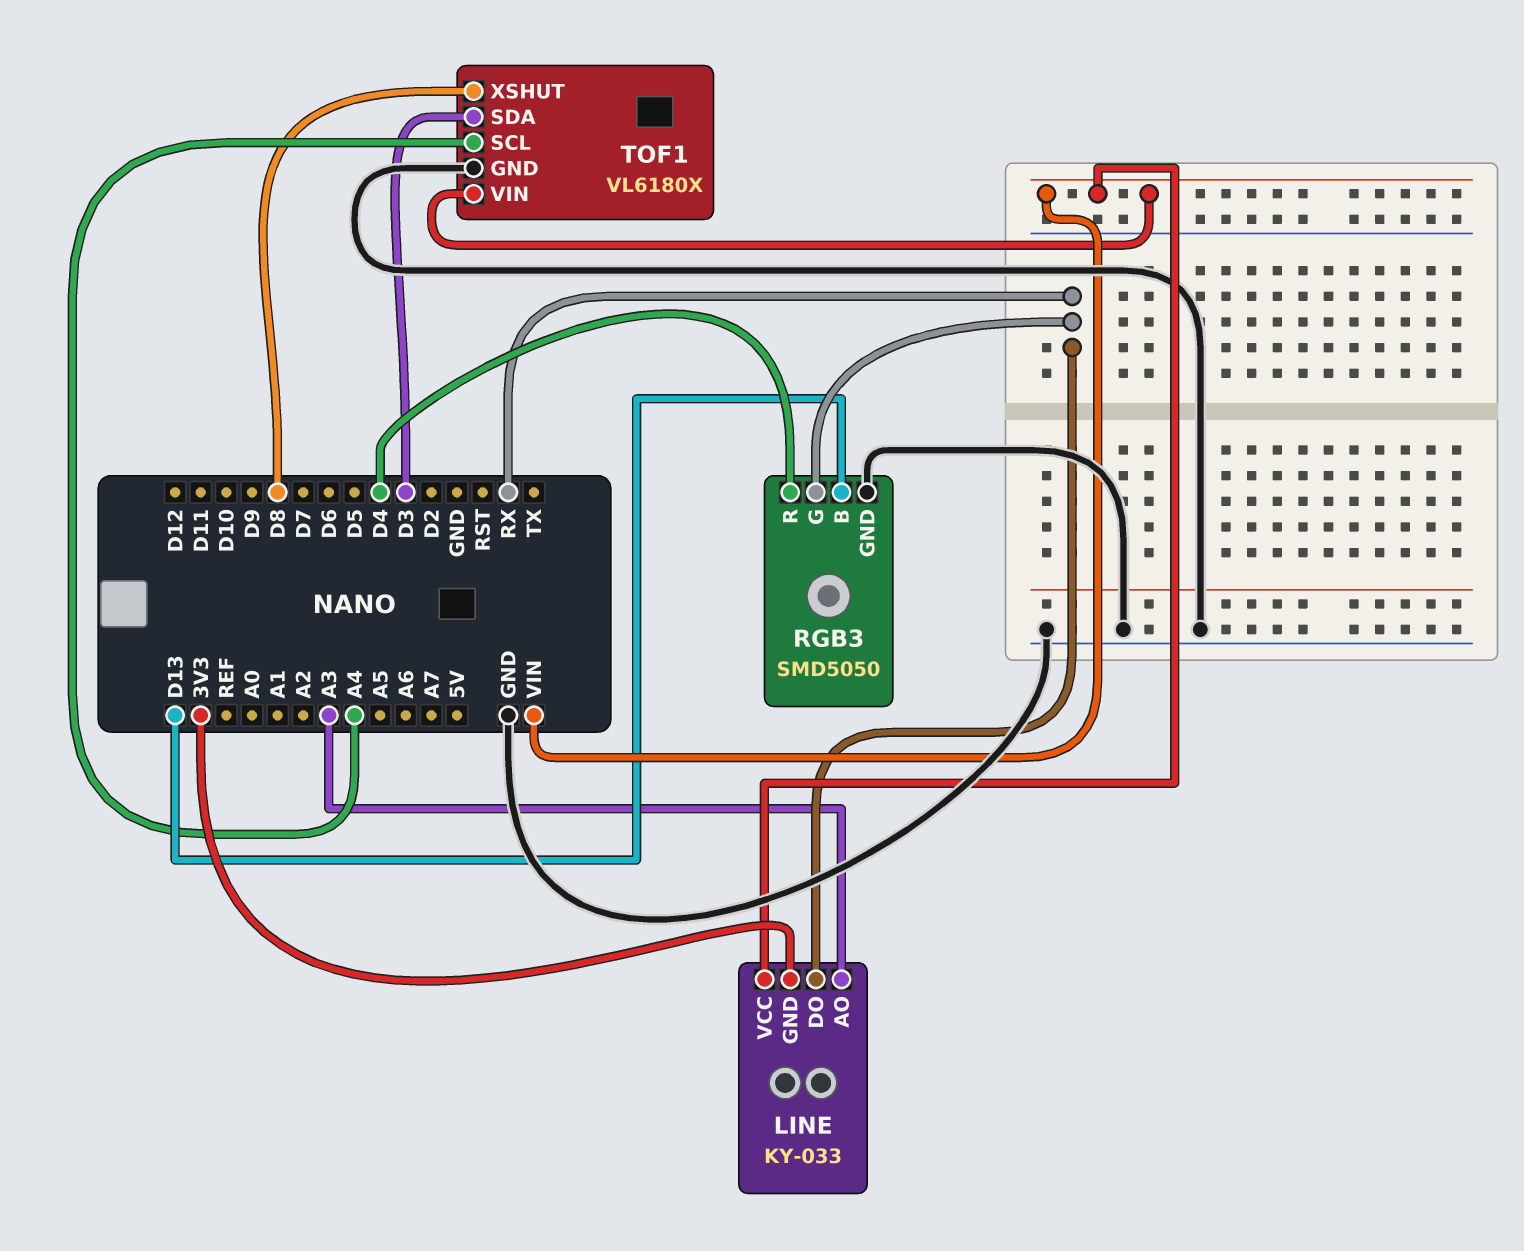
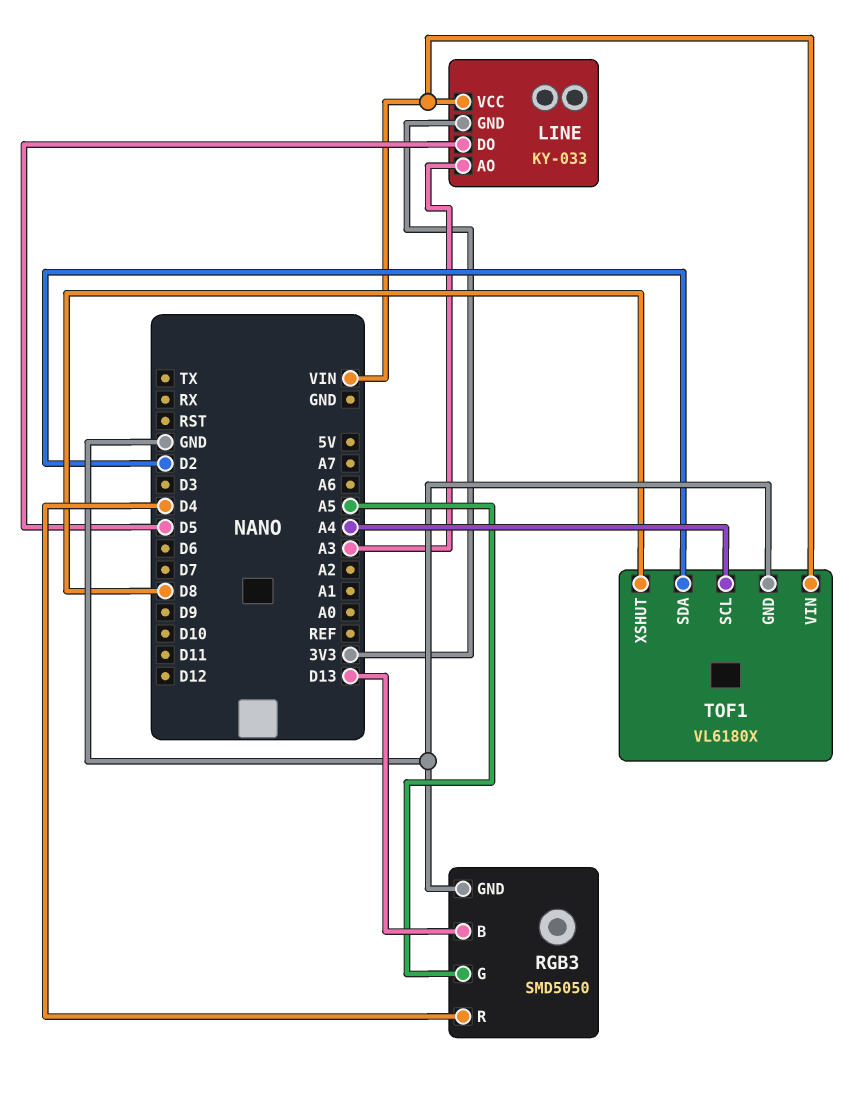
LINE pin DO: RX -> D5
RGB3 pin G: RX -> A5
TOF1 pin SDA: D3 -> D2

